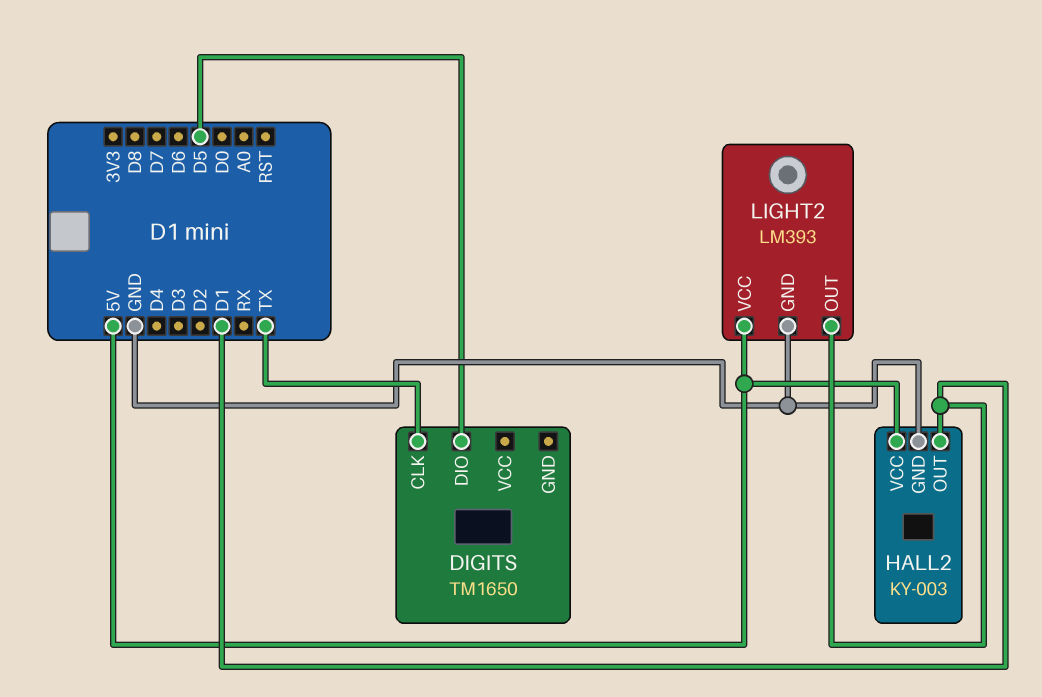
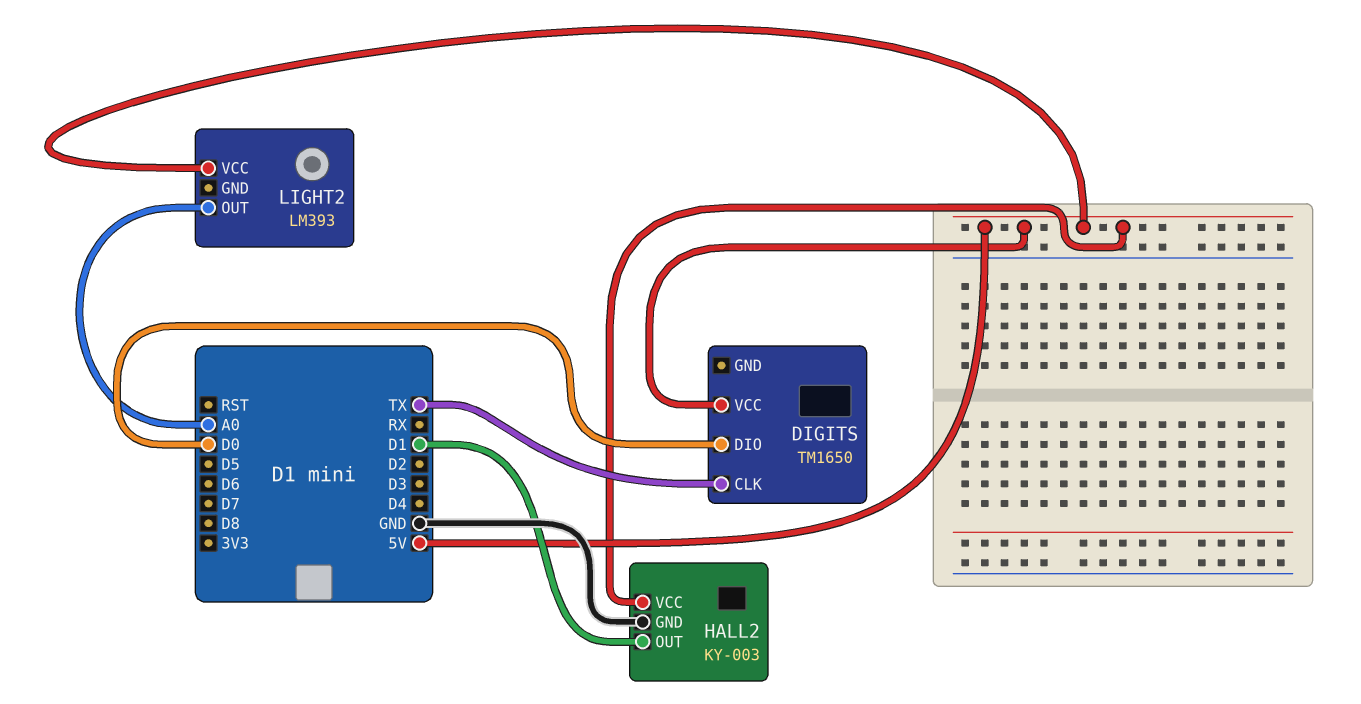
DIGITS pin DIO: D5 -> D0
DIGITS pin VCC: none -> 5V
LIGHT2 pin GND: GND -> none
LIGHT2 pin OUT: D1 -> A0

